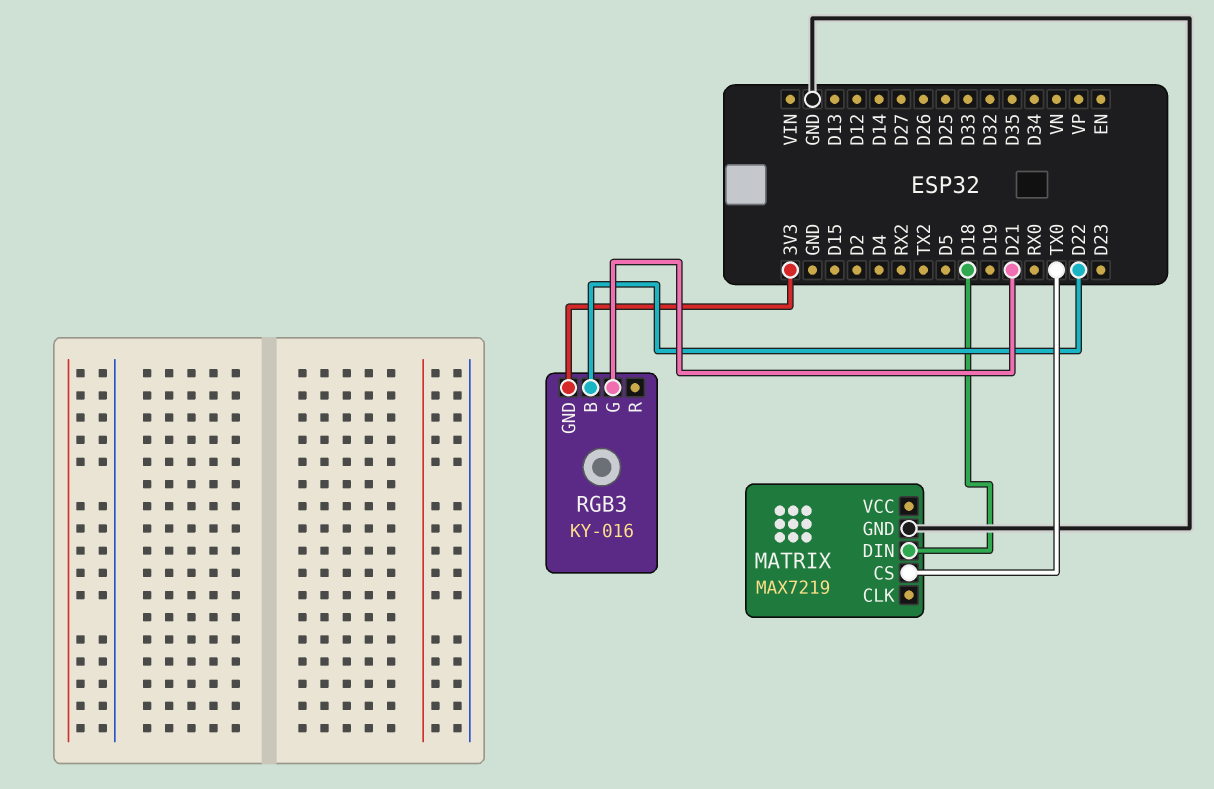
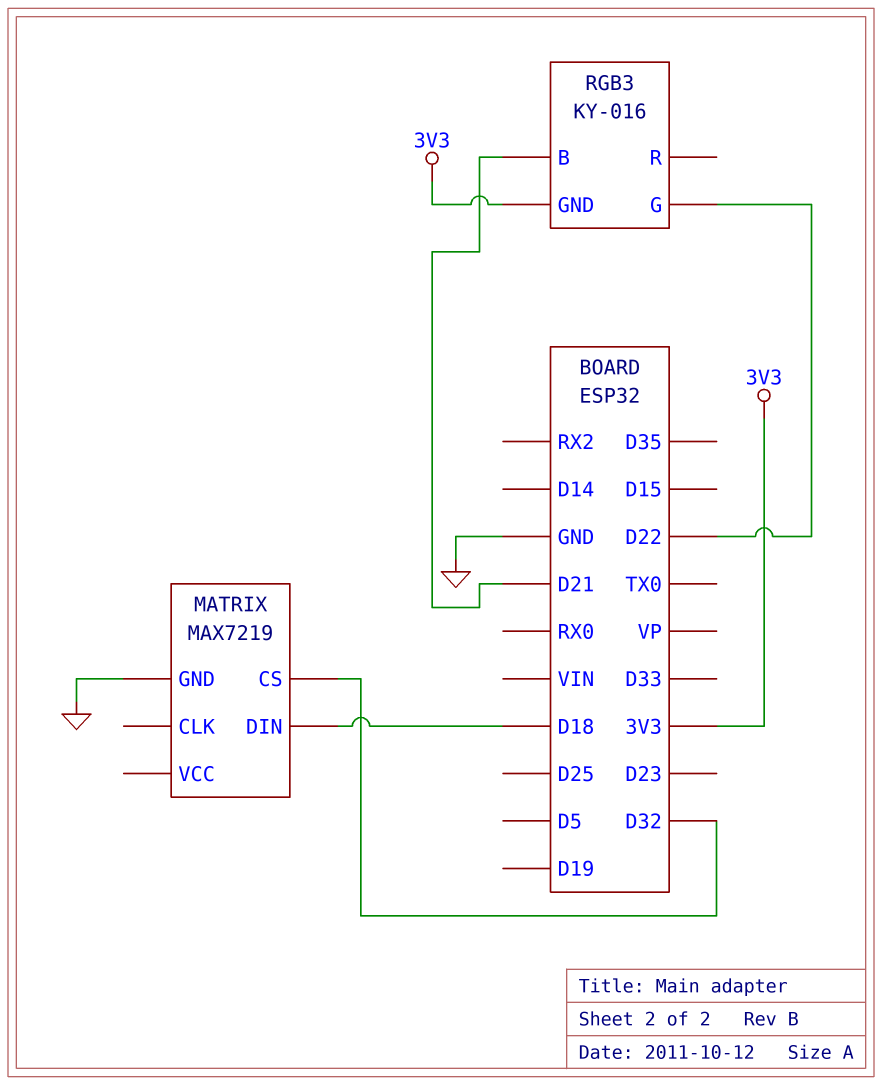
MATRIX pin CS: TX0 -> D32
RGB3 pin B: D22 -> D21
RGB3 pin G: D21 -> D22

